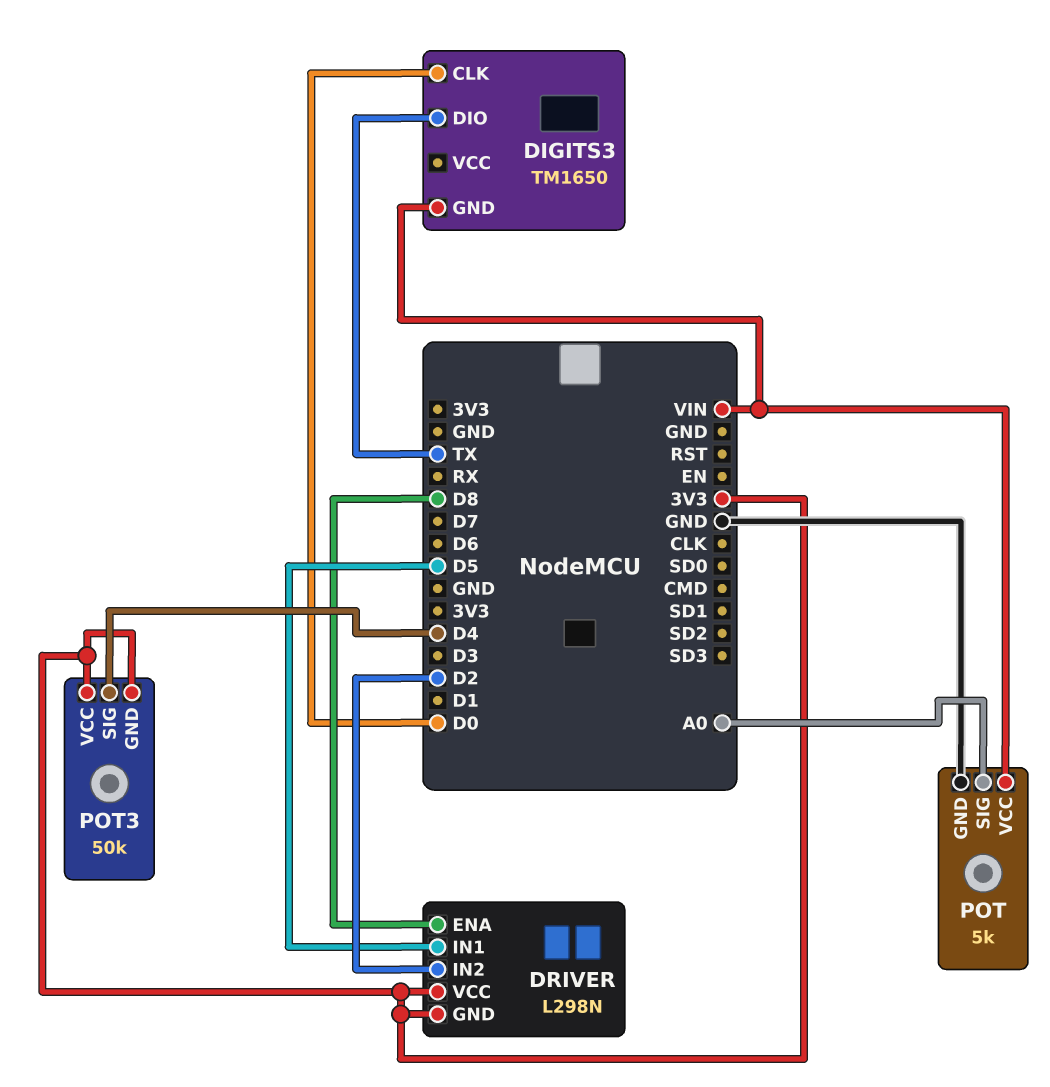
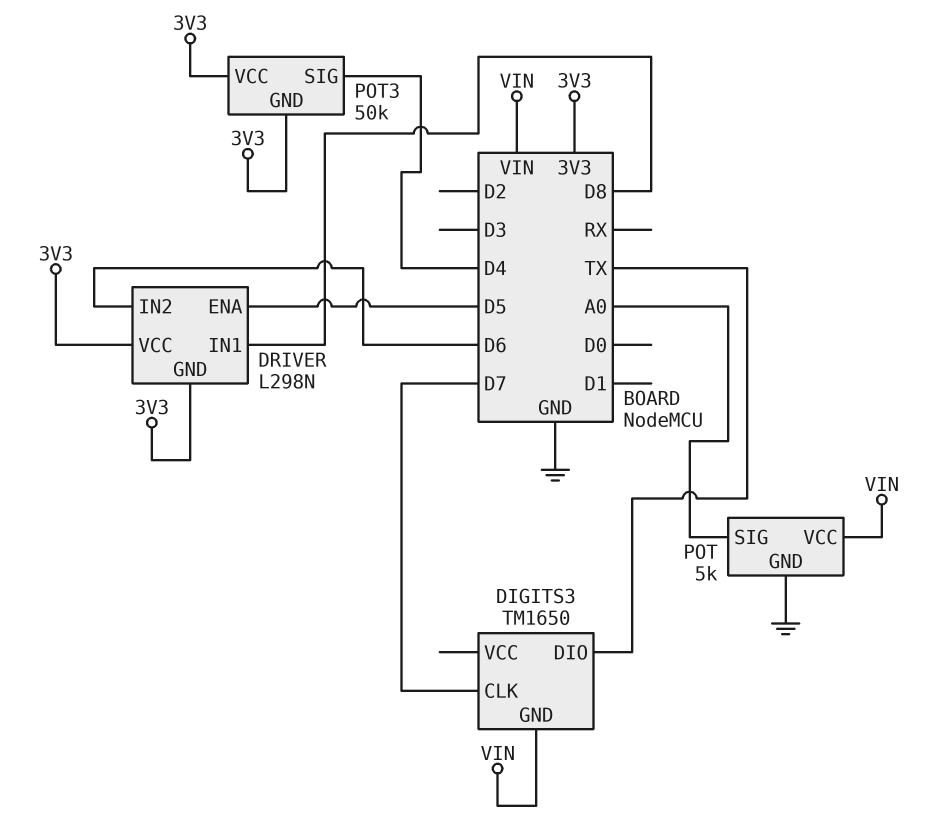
DIGITS3 pin CLK: D0 -> D7
DRIVER pin ENA: D8 -> D5
DRIVER pin IN1: D5 -> D8
DRIVER pin IN2: D2 -> D6

